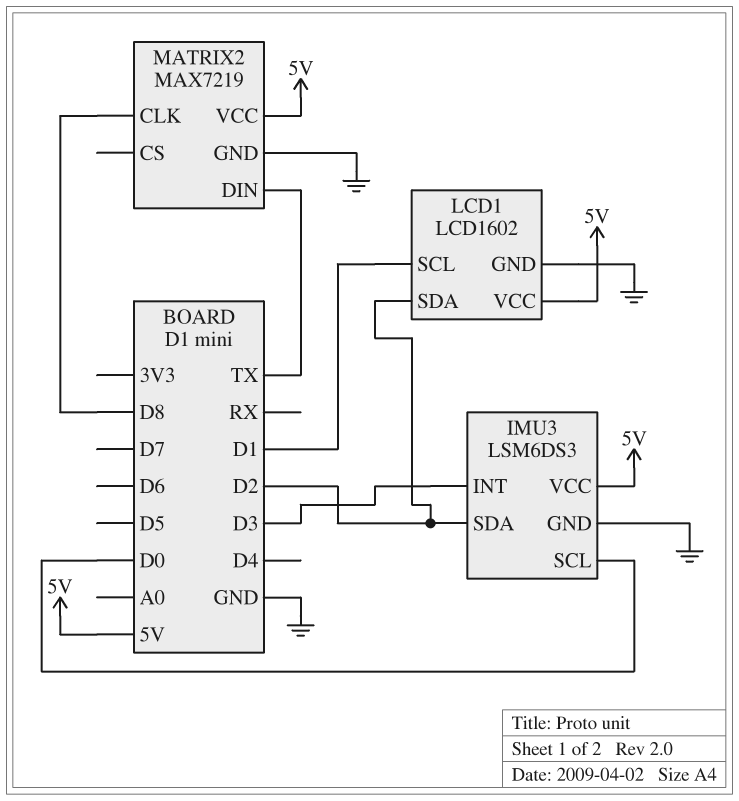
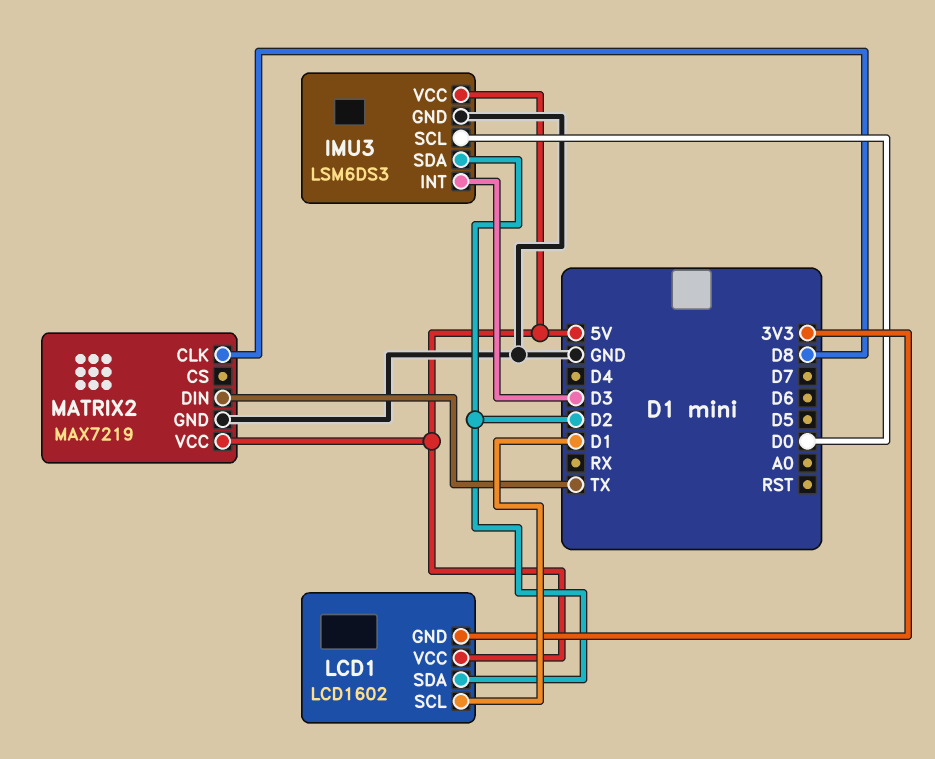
LCD1 pin GND: GND -> 3V3

